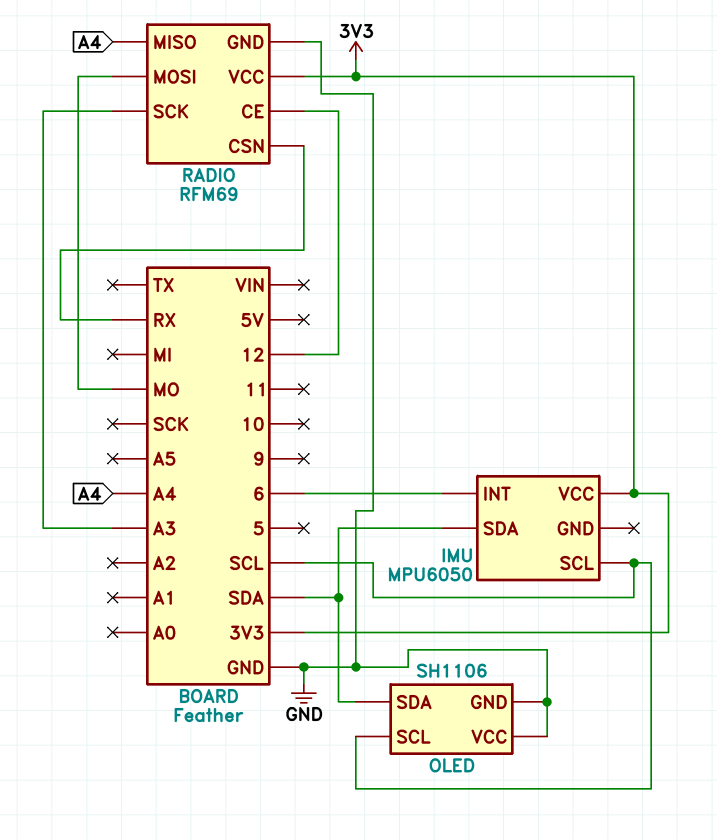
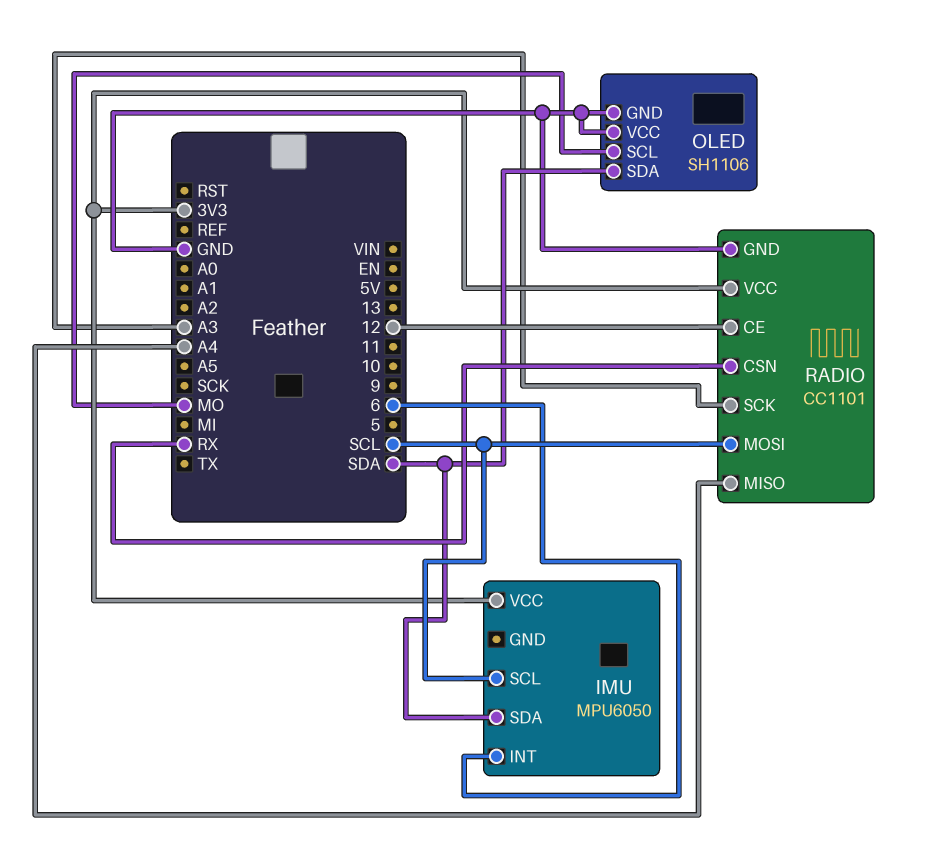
OLED pin SCL: SCL -> MO
RADIO: RFM69 -> CC1101
RADIO pin MOSI: MO -> SCL

